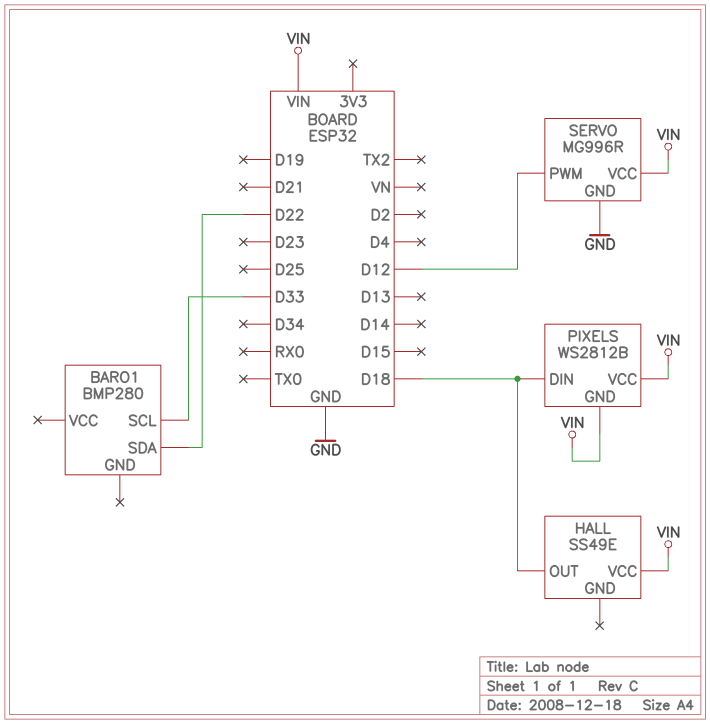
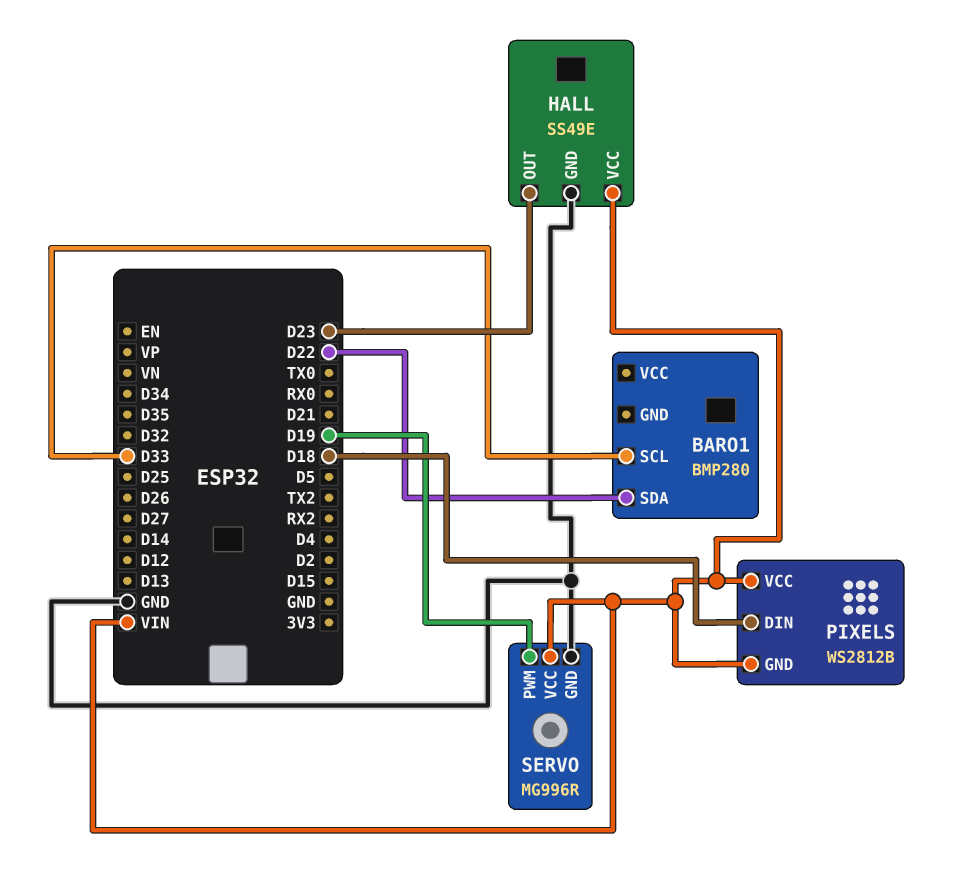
HALL pin GND: none -> GND
HALL pin OUT: D18 -> D23
SERVO pin PWM: D12 -> D19

